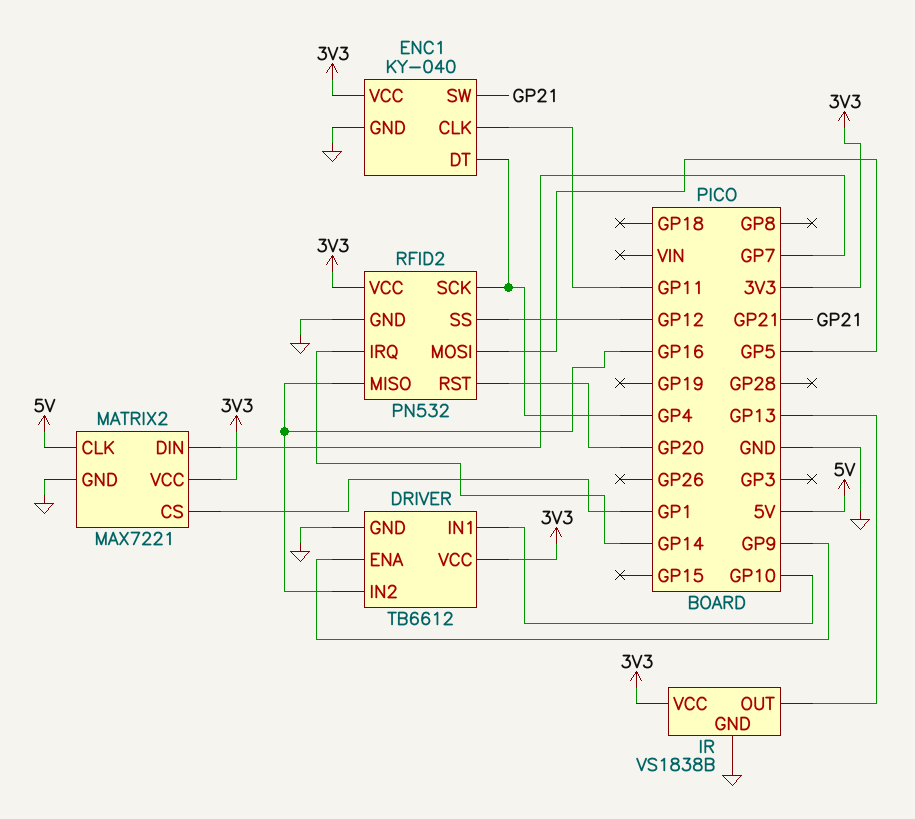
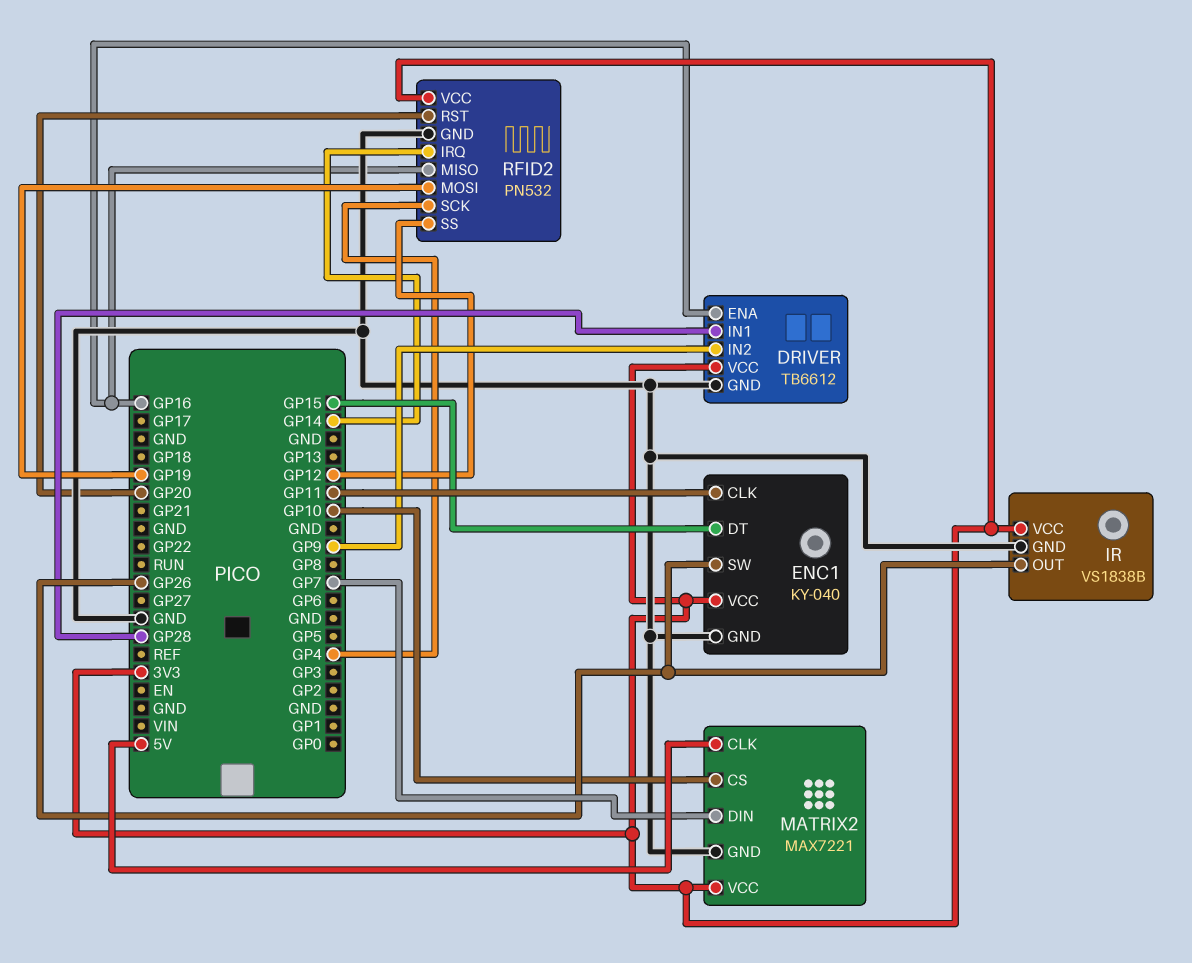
DRIVER pin ENA: GP9 -> GP16
DRIVER pin IN1: GP10 -> GP28
DRIVER pin IN2: GP16 -> GP9
ENC1 pin DT: GP4 -> GP15
ENC1 pin SW: GP21 -> GP26
IR pin OUT: GP13 -> GP26
MATRIX2 pin CS: GP1 -> GP10
RFID2 pin MOSI: GP5 -> GP19

